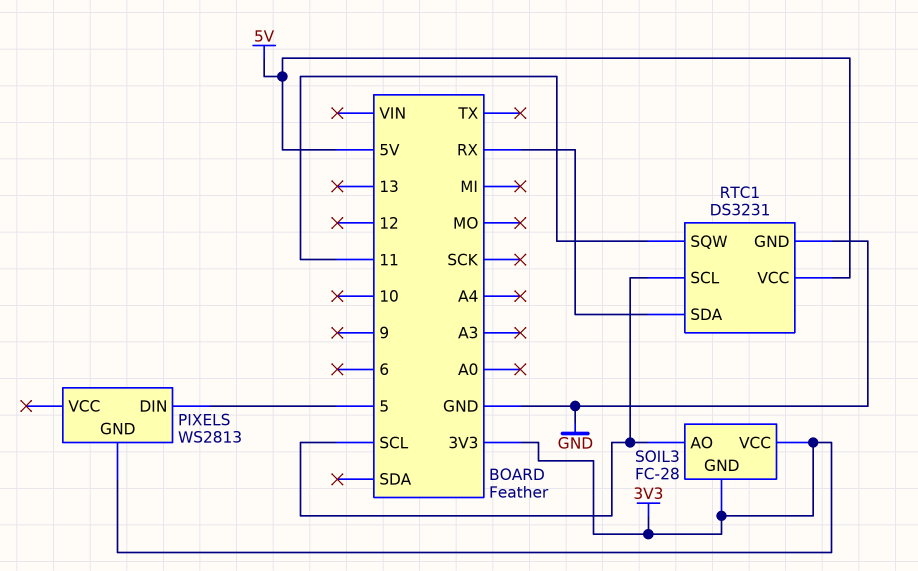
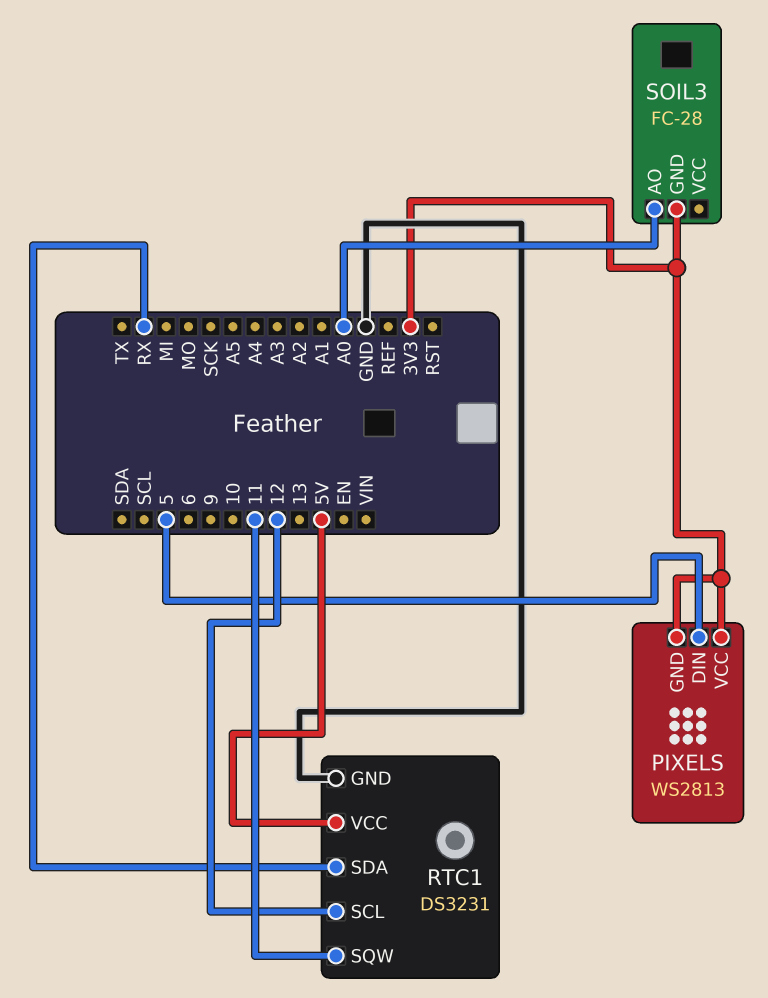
PIXELS pin VCC: none -> 3V3
RTC1 pin SCL: SCL -> 12
SOIL3 pin AO: SCL -> A0
SOIL3 pin VCC: 3V3 -> none

